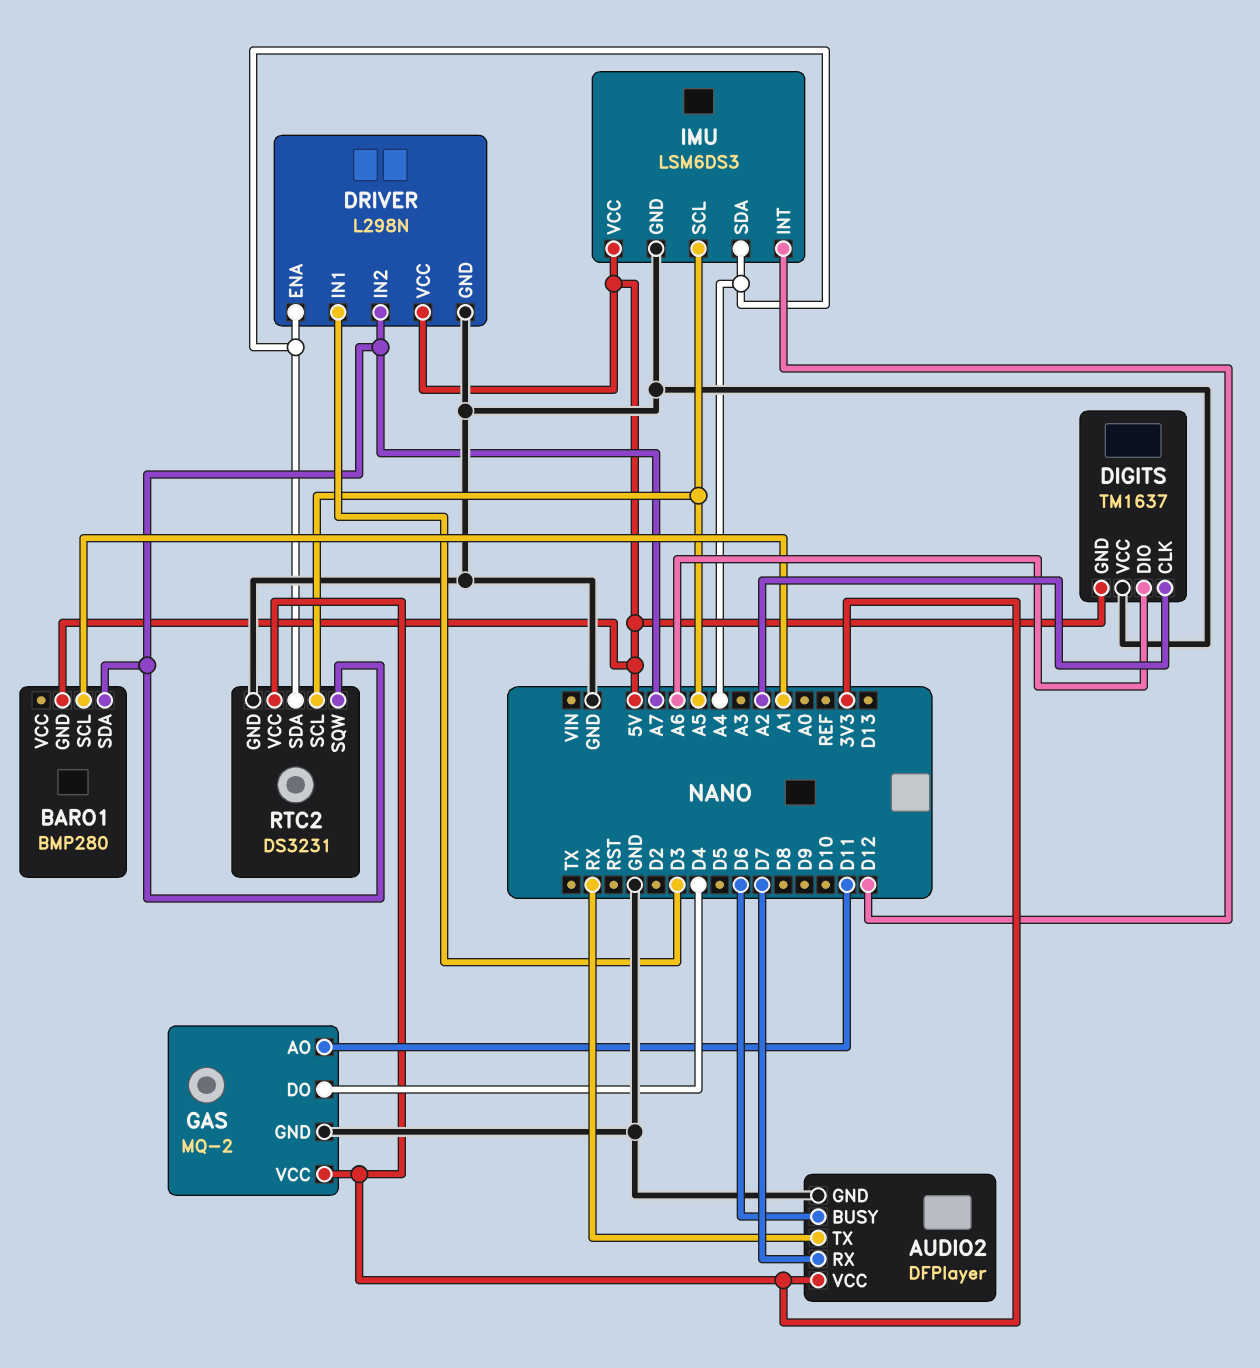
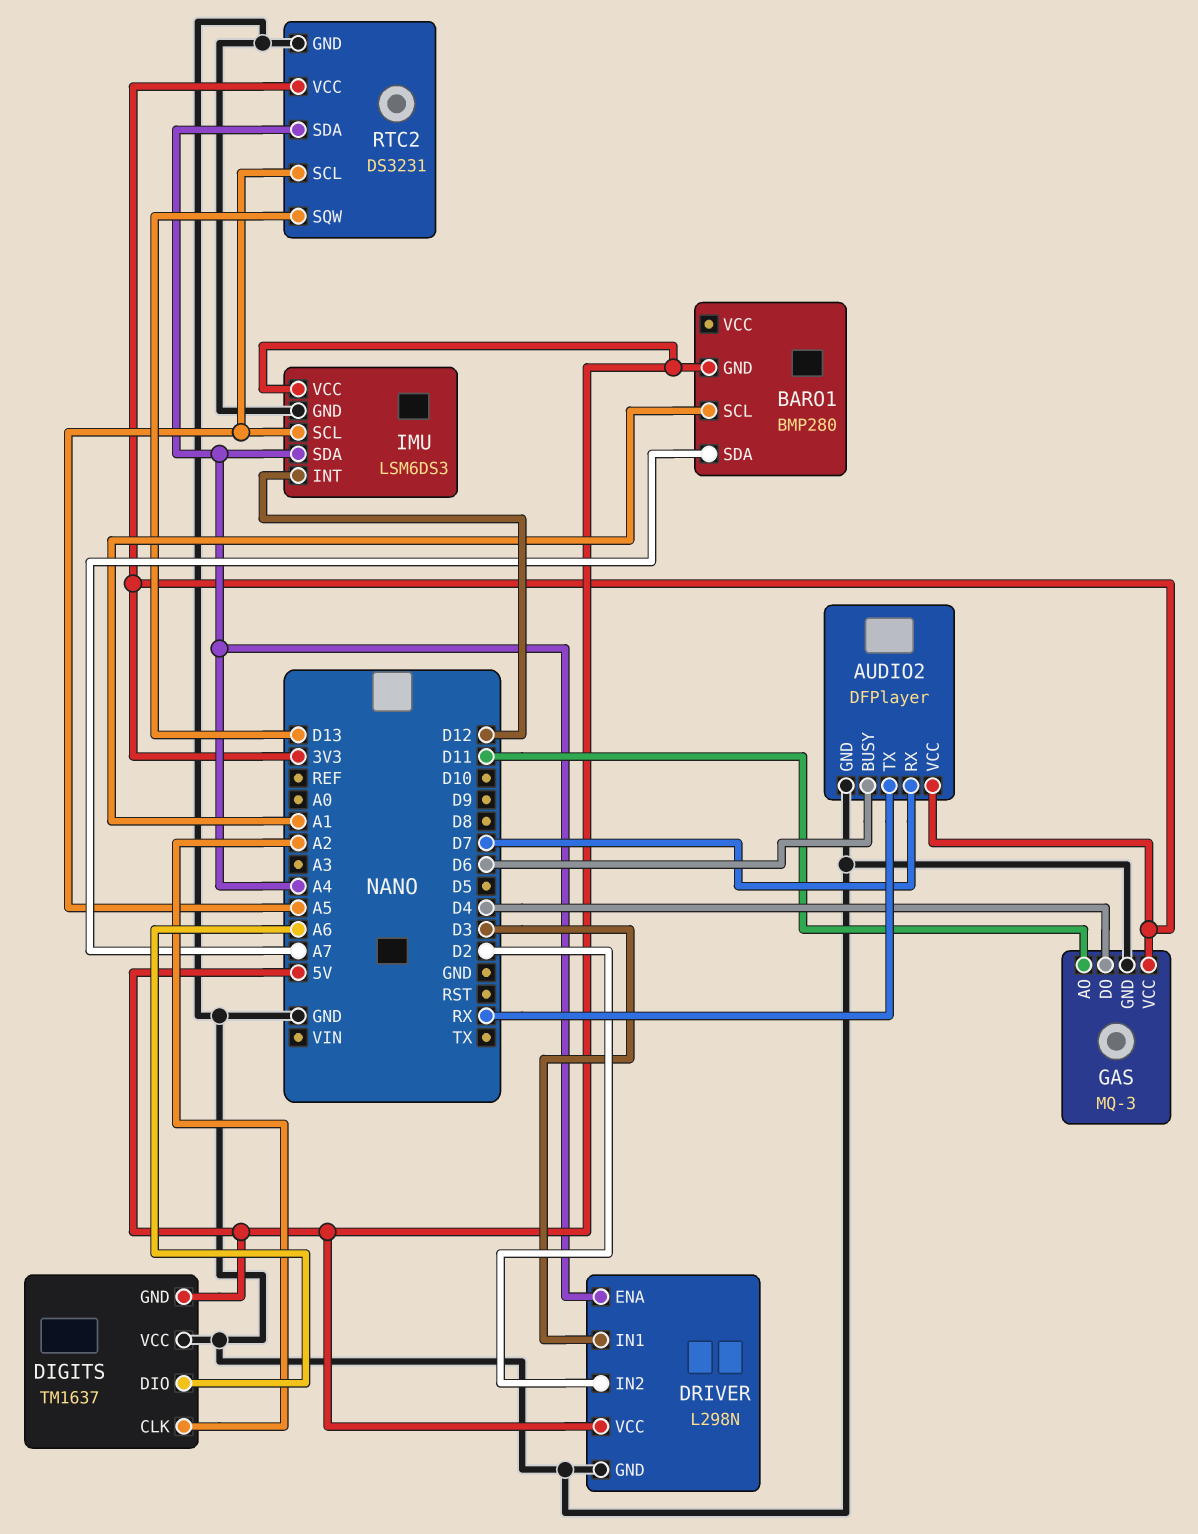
DRIVER pin IN2: A7 -> D2
GAS: MQ-2 -> MQ-3
RTC2 pin SQW: A7 -> D13

